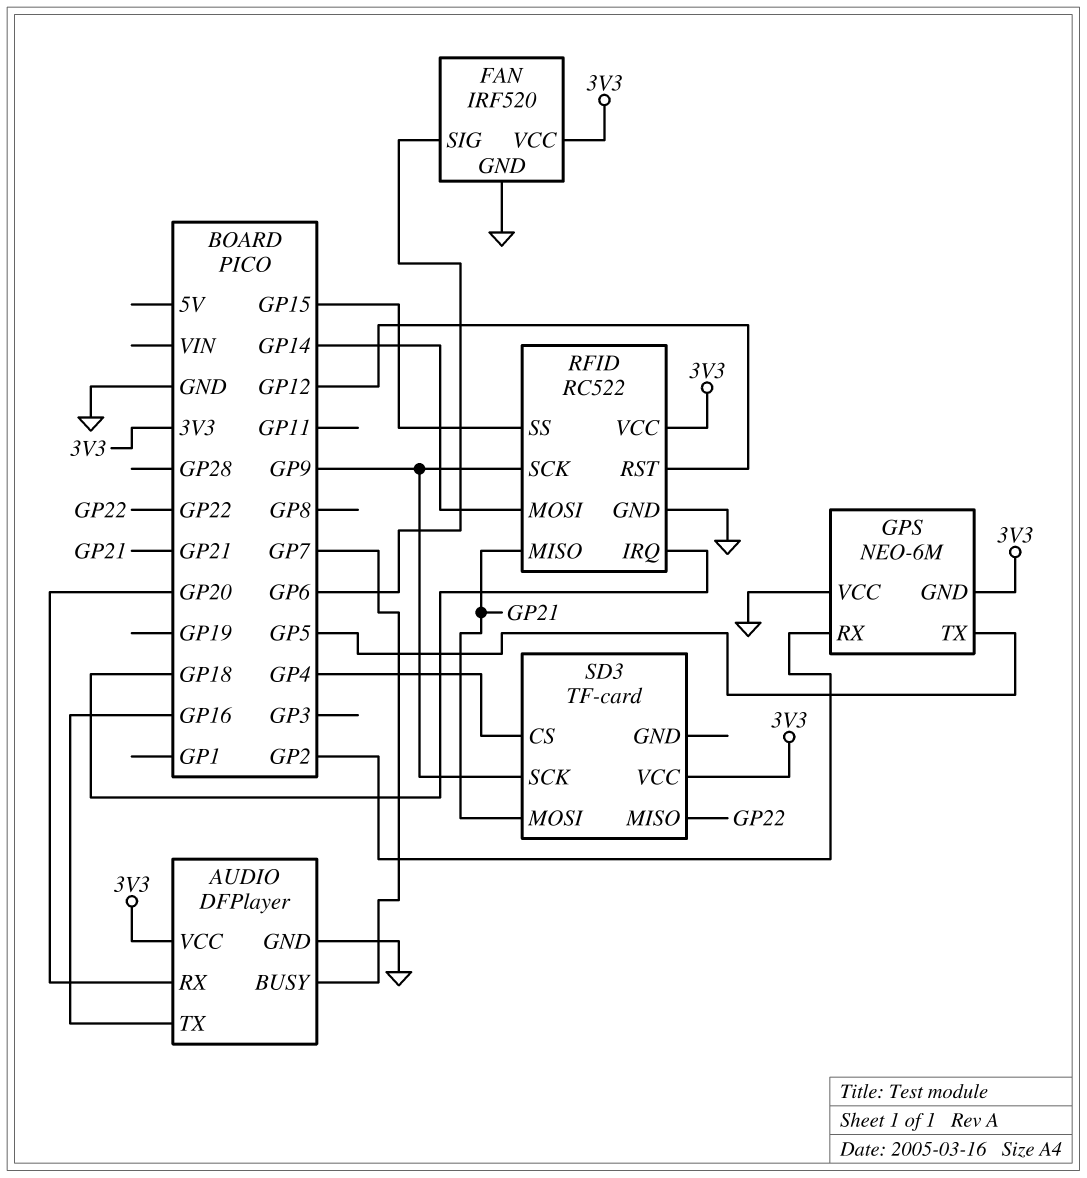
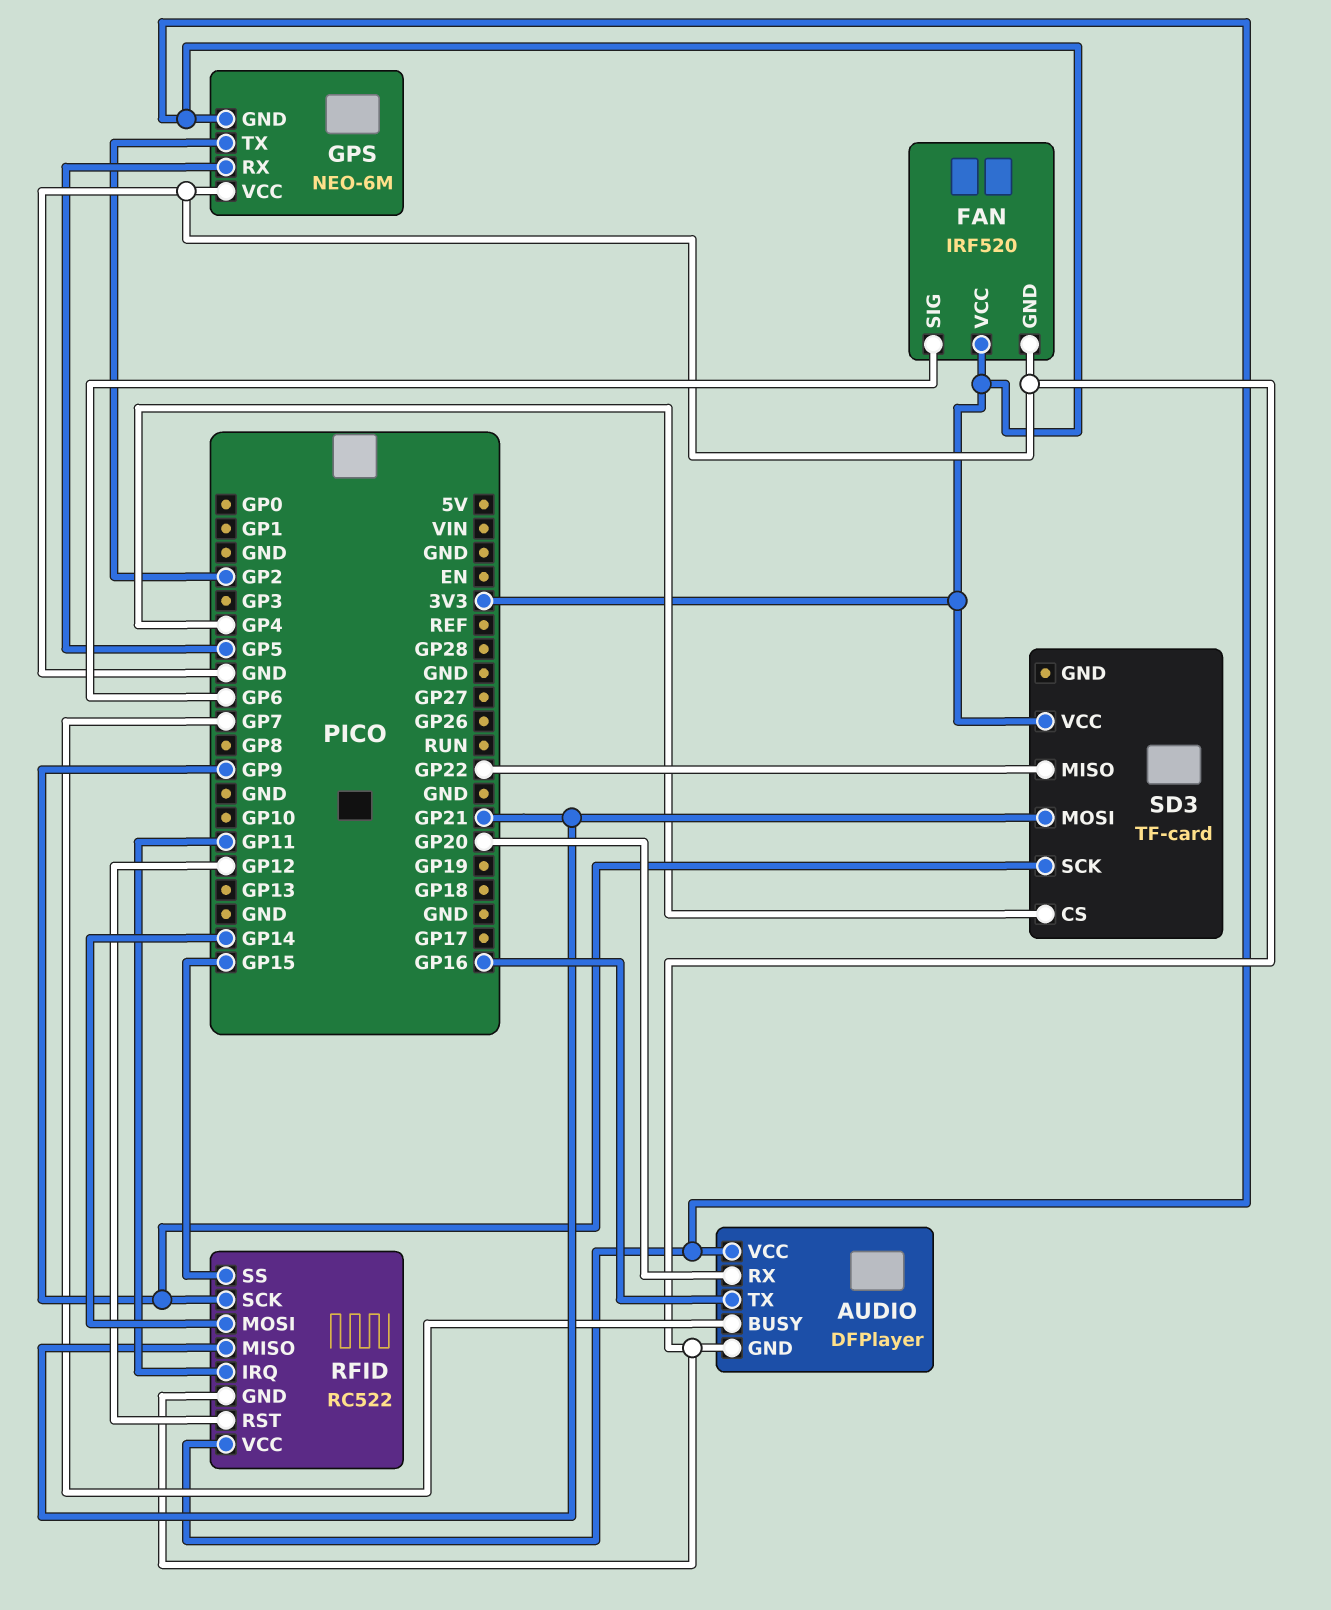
GPS pin RX: GP2 -> GP5
GPS pin TX: GP5 -> GP2
RFID pin IRQ: GP18 -> GP11

